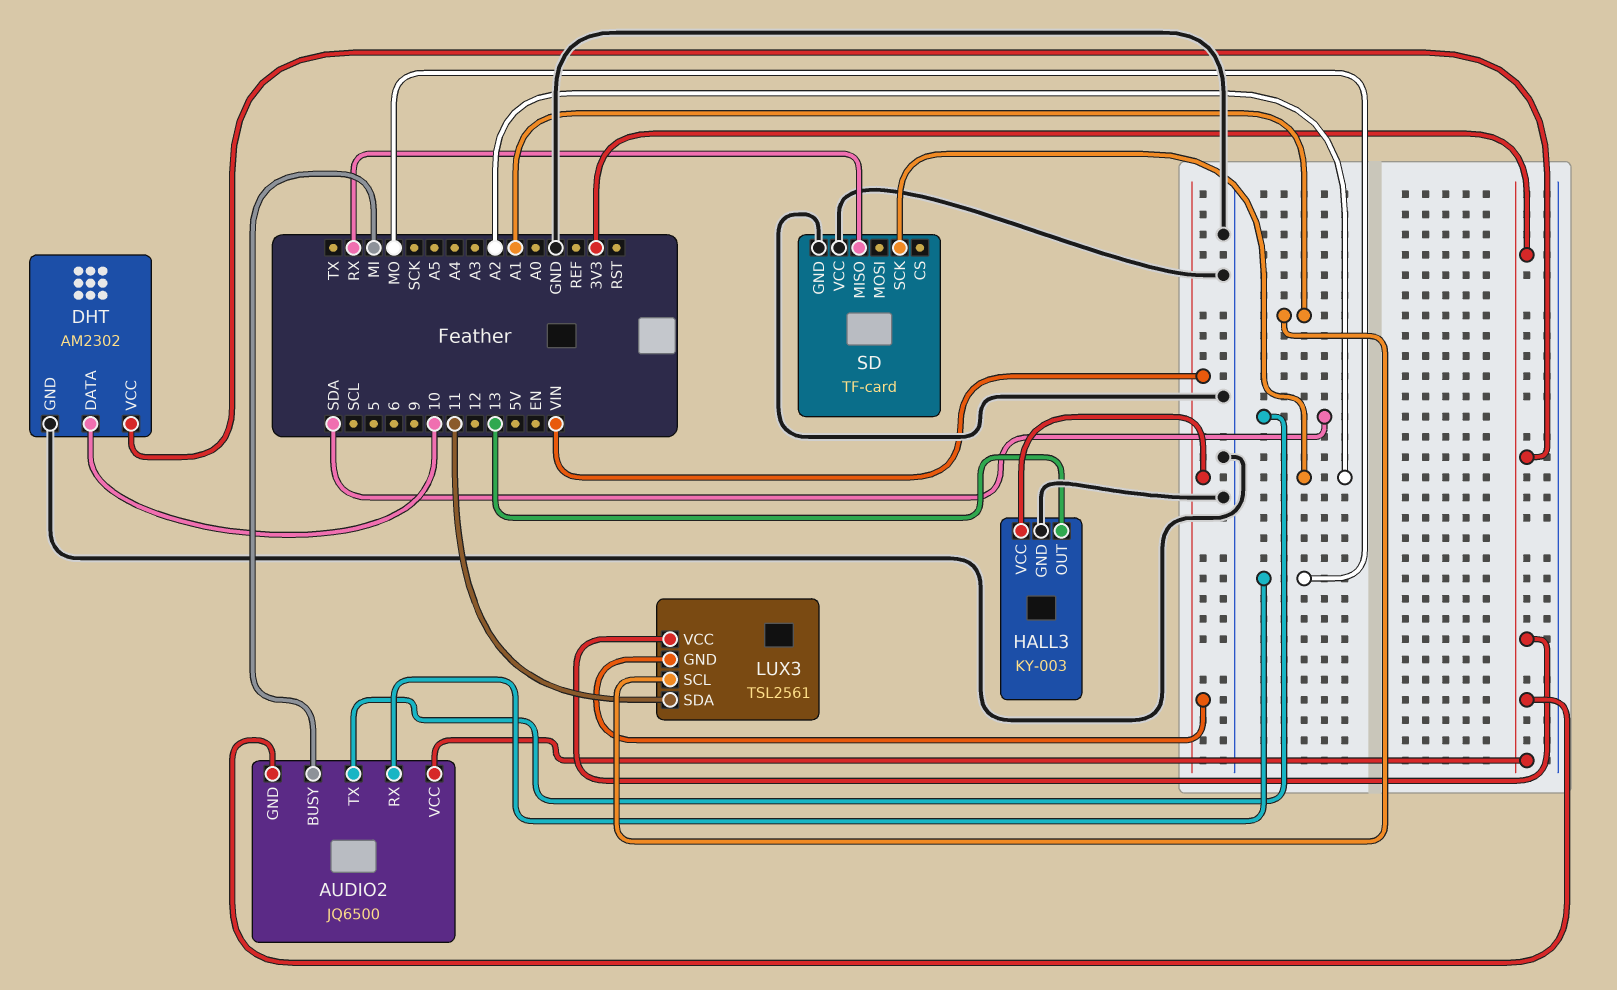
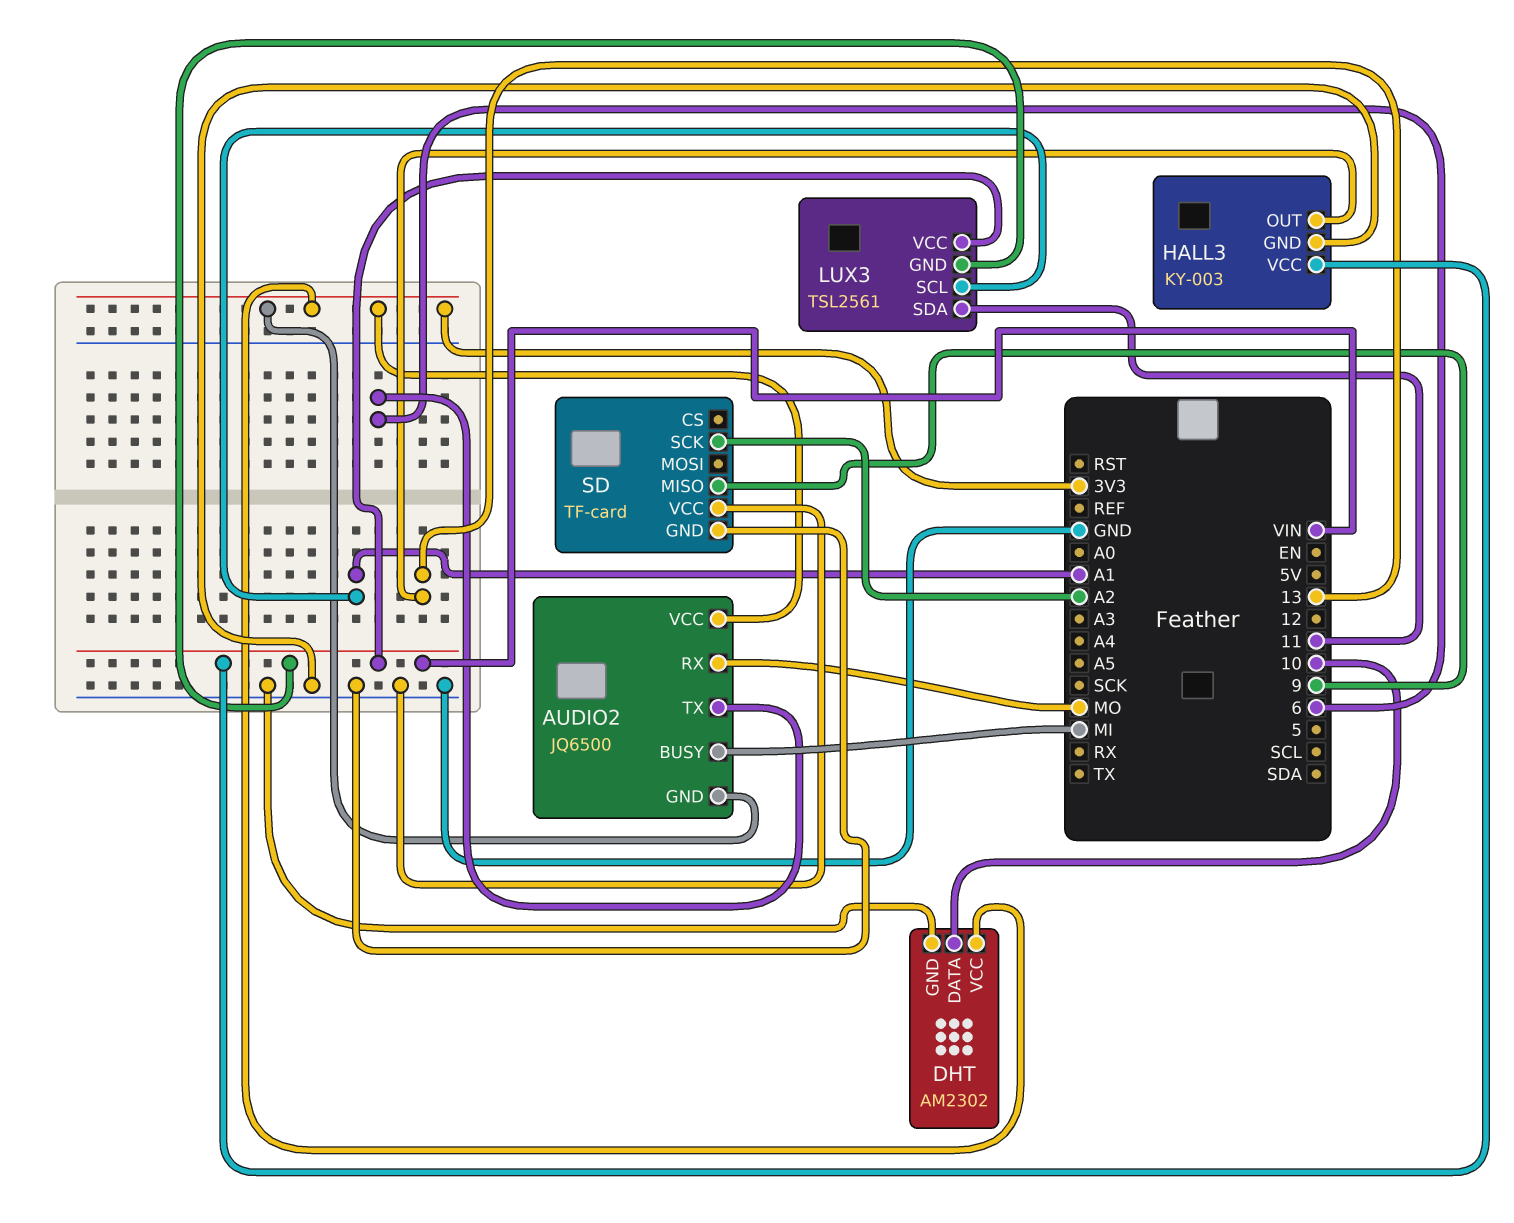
AUDIO2 pin TX: SDA -> 6
LUX3 pin VCC: 3V3 -> VIN
SD pin MISO: RX -> 9

